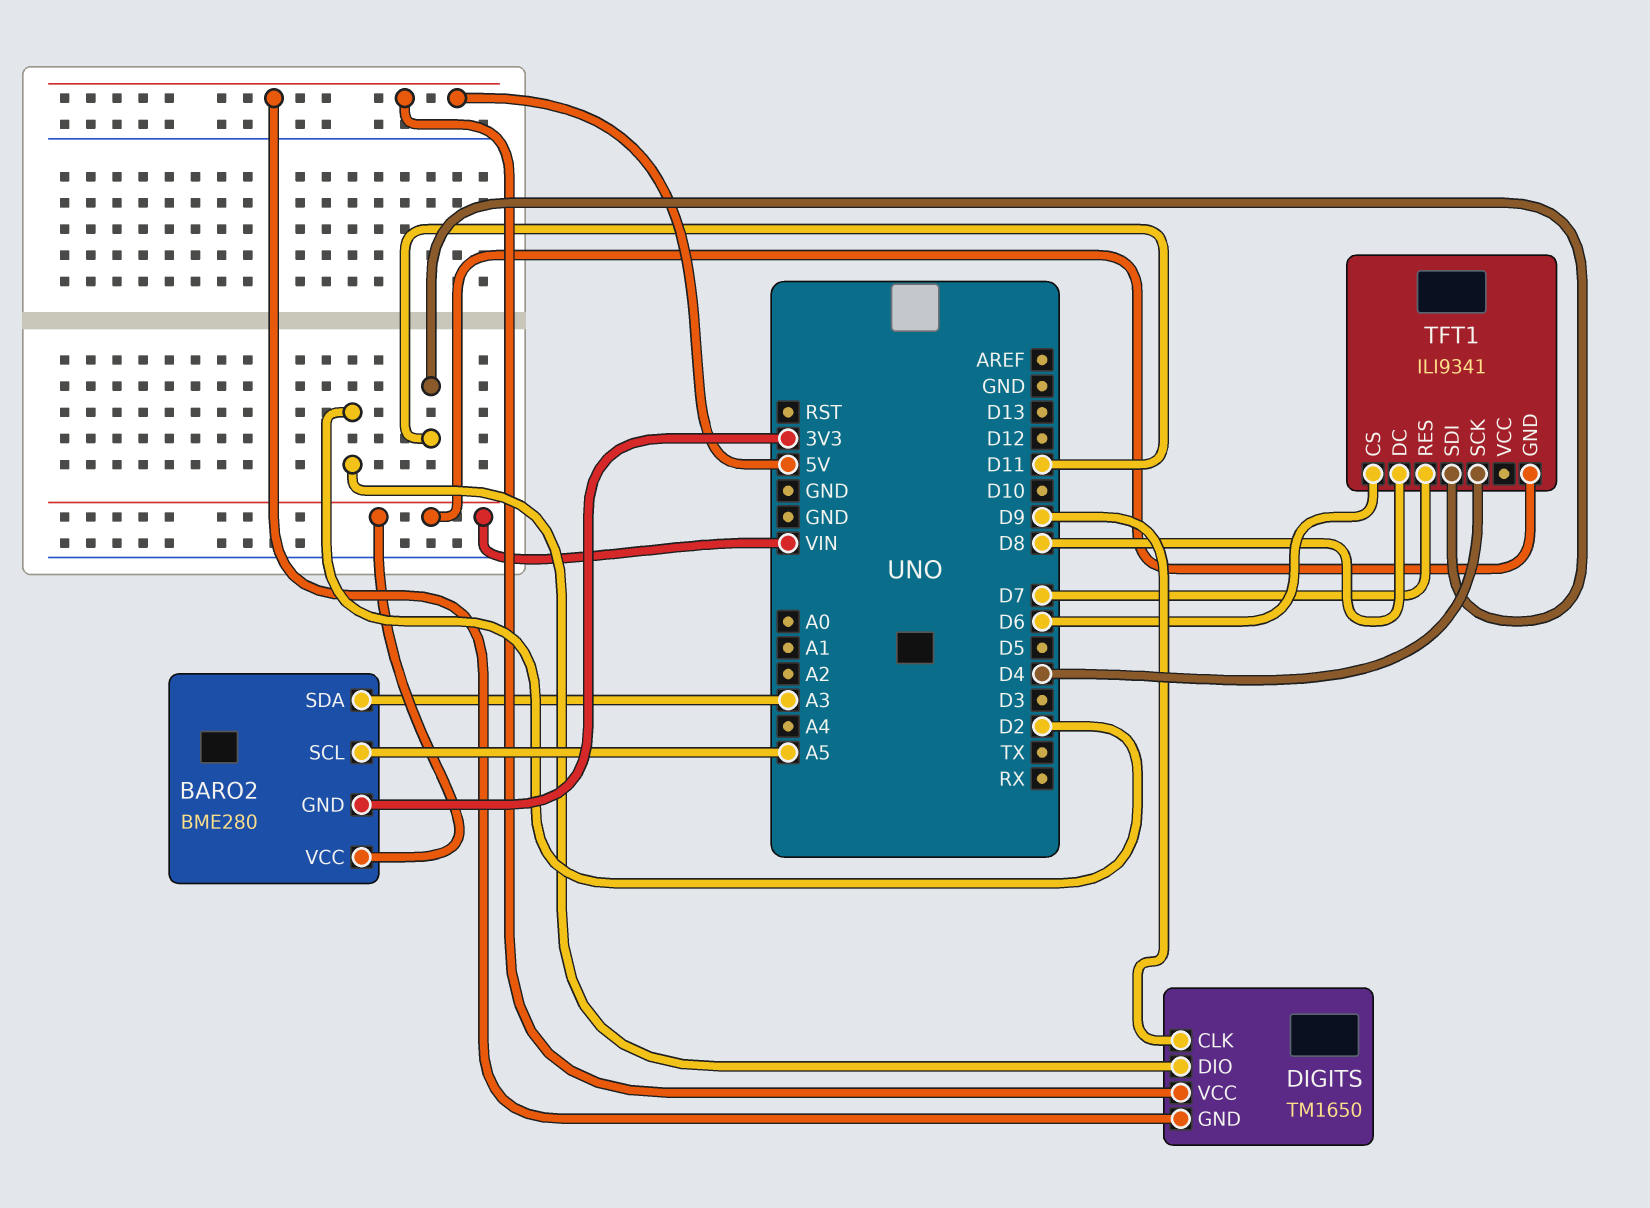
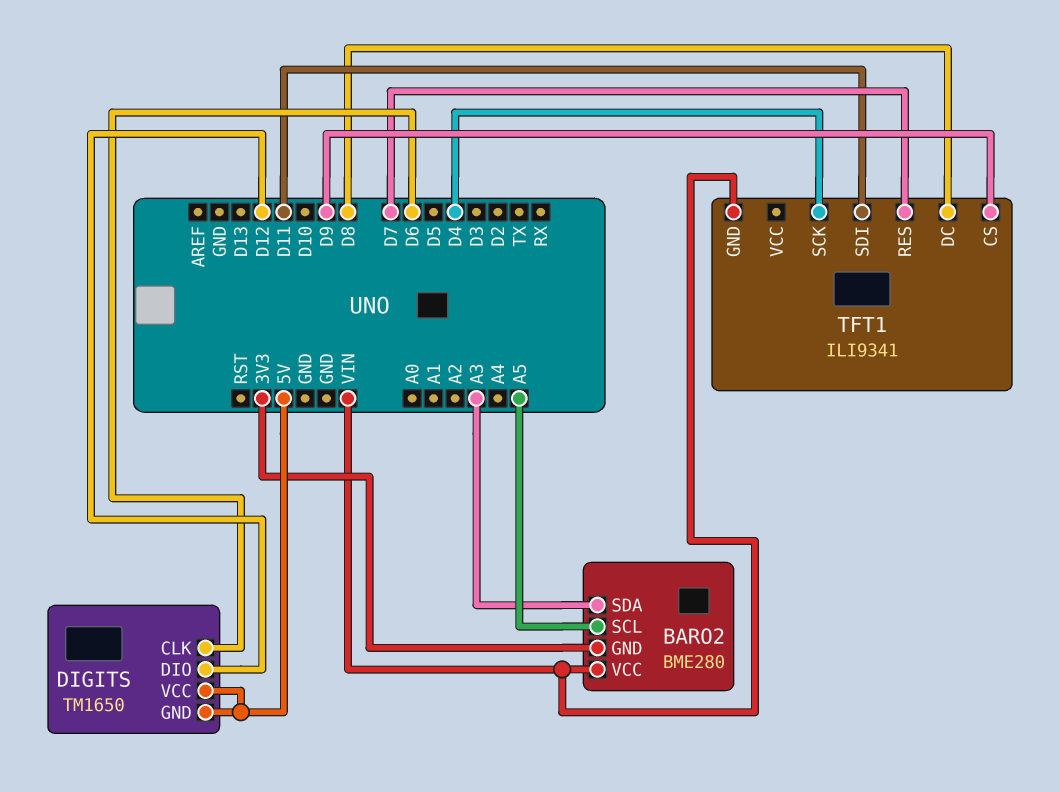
DIGITS pin CLK: D9 -> D6
DIGITS pin DIO: D2 -> D12
TFT1 pin CS: D6 -> D9

